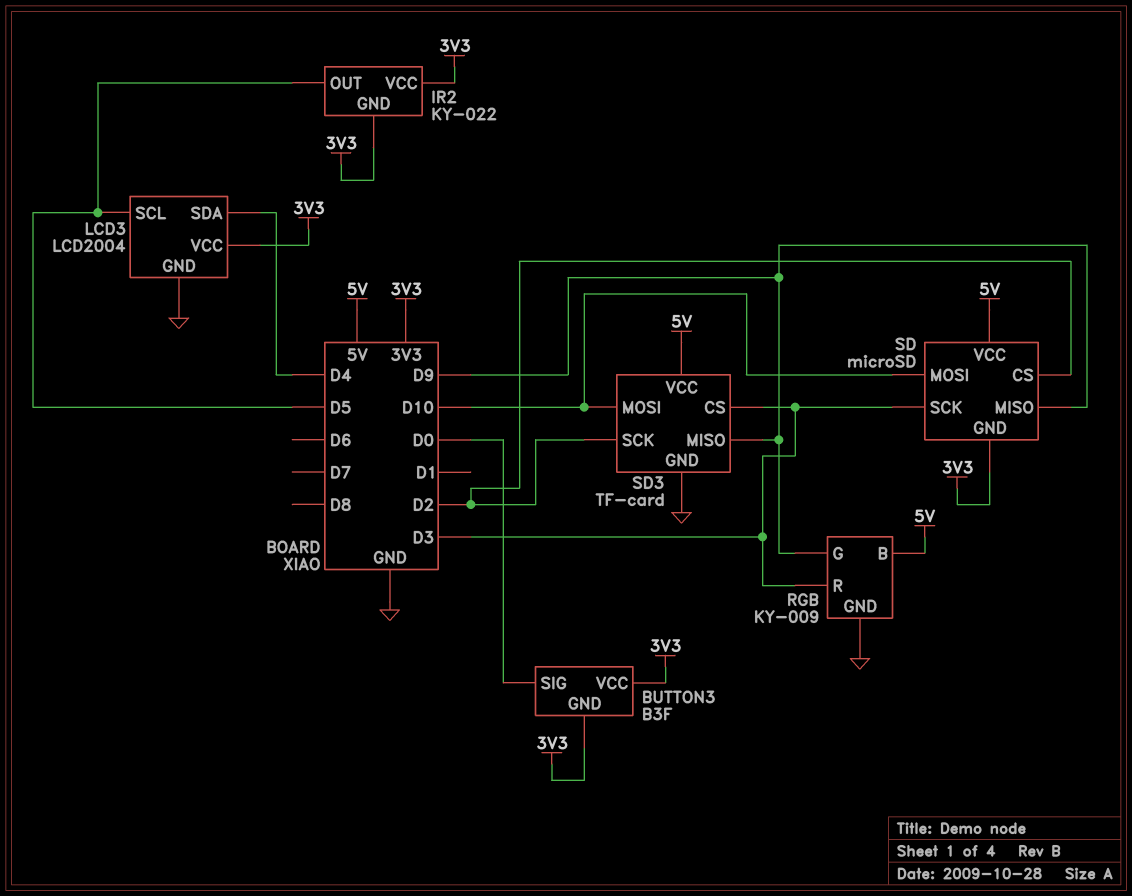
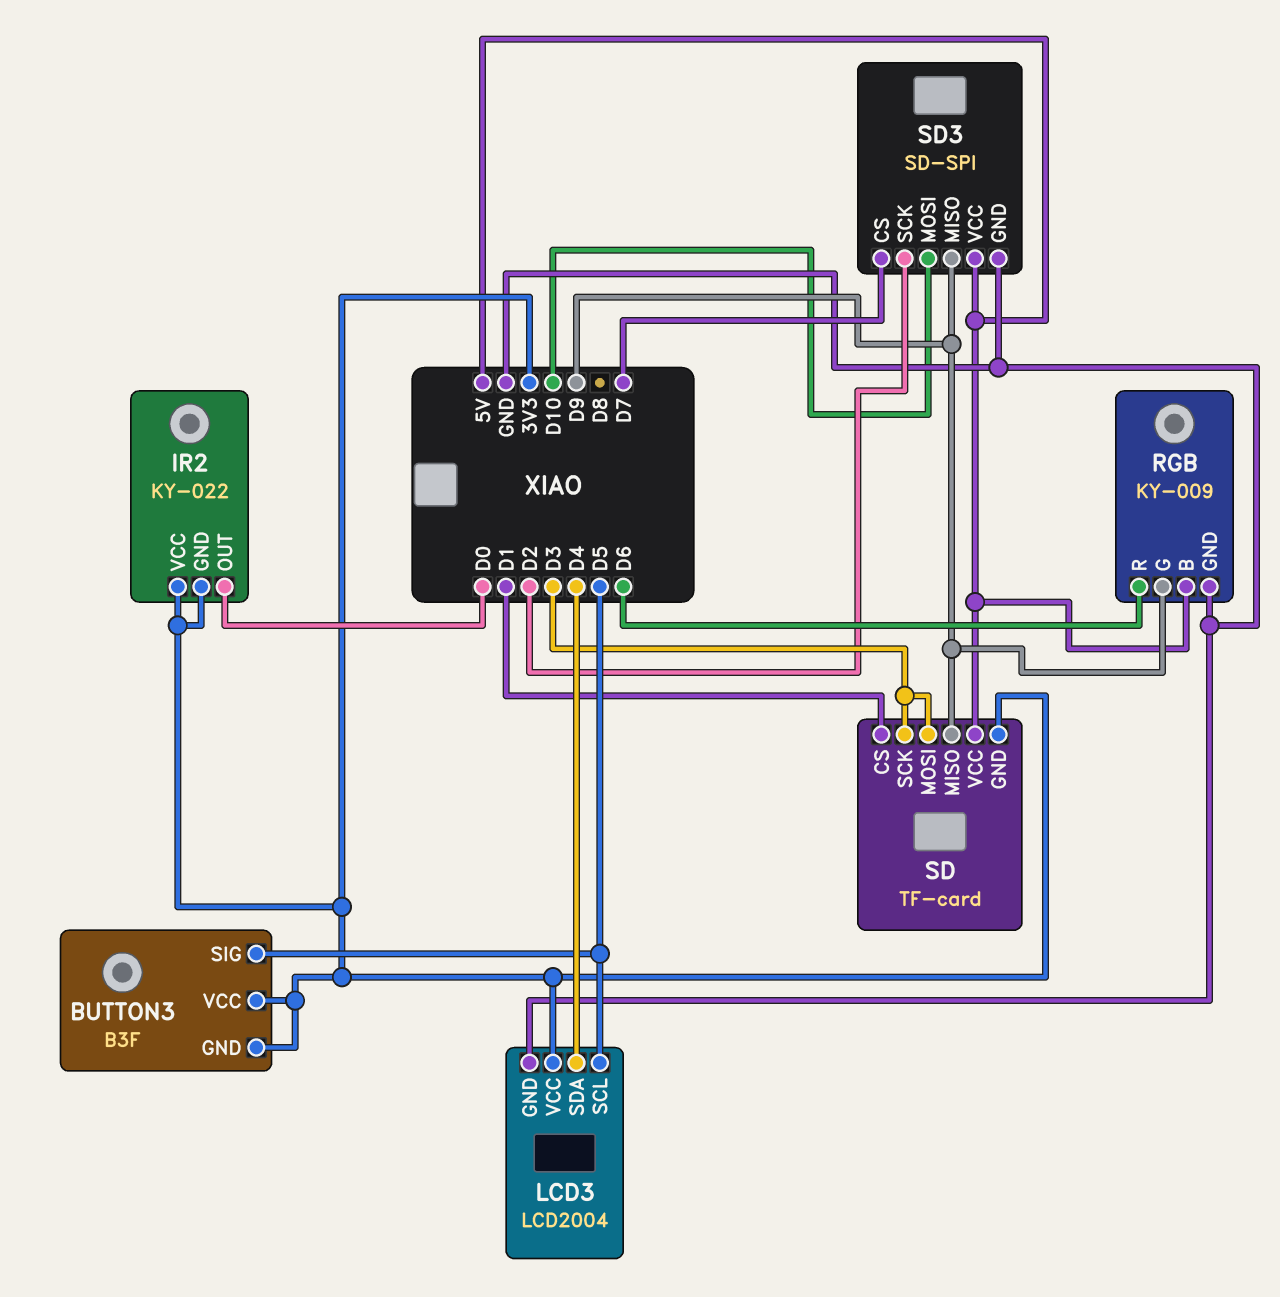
BUTTON3 pin SIG: D0 -> D5
IR2 pin OUT: D5 -> D0
RGB pin R: D3 -> D6
SD: microSD -> TF-card
SD pin CS: D2 -> D1
SD pin MOSI: D10 -> D3
SD3: TF-card -> SD-SPI
SD3 pin CS: D3 -> D7

